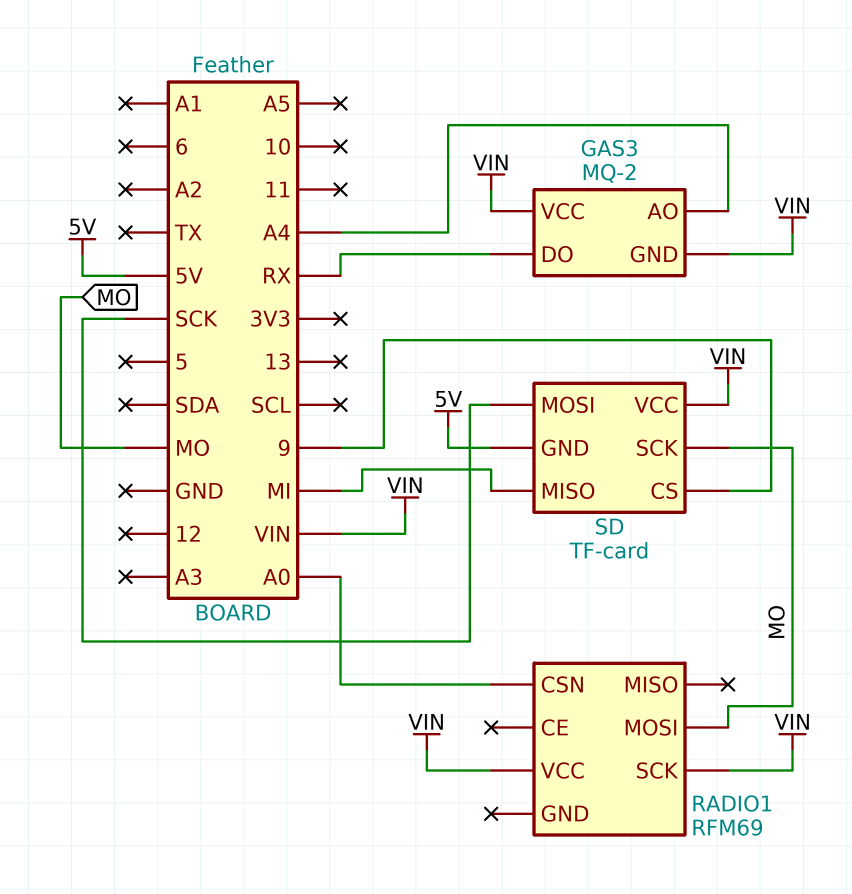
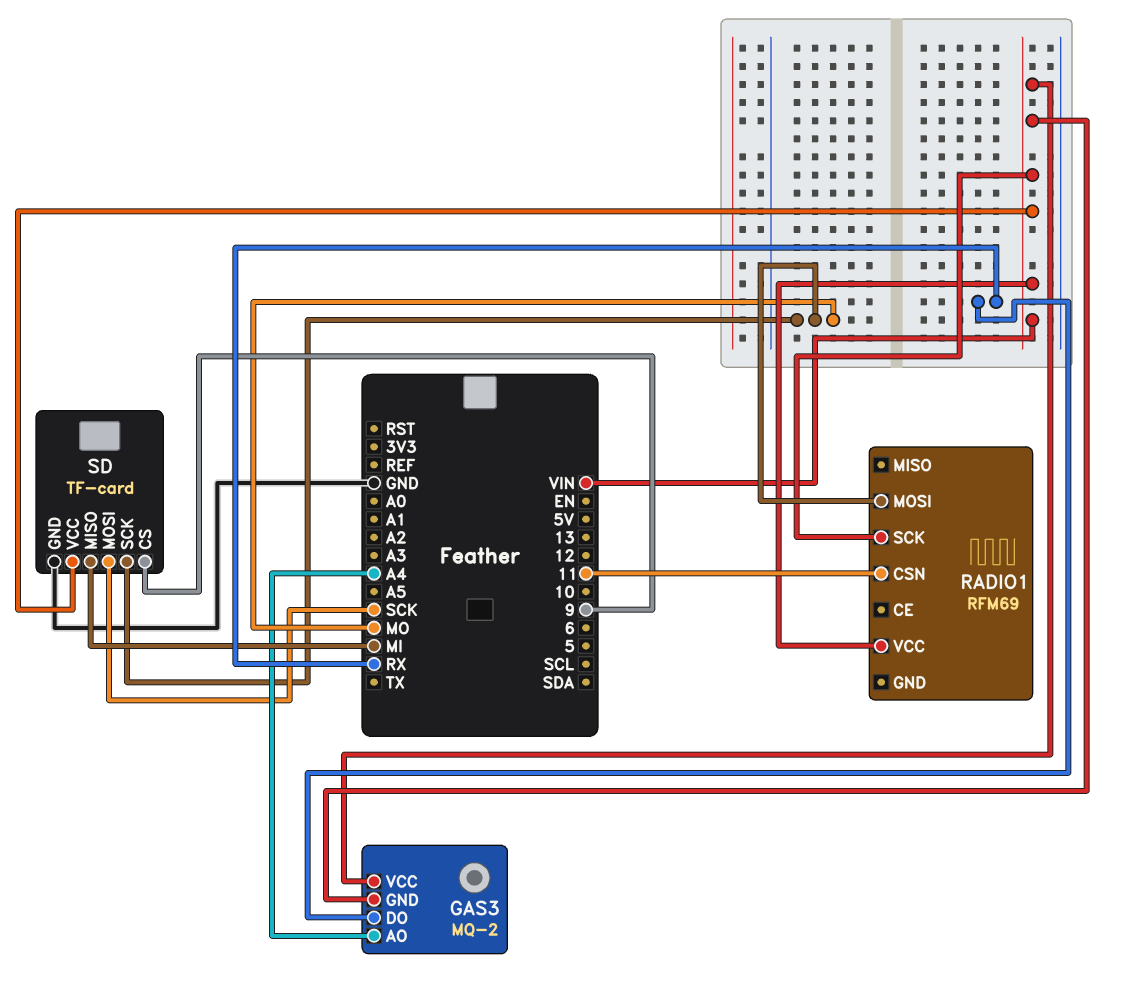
RADIO1 pin CSN: A0 -> 11
SD pin GND: 5V -> GND

